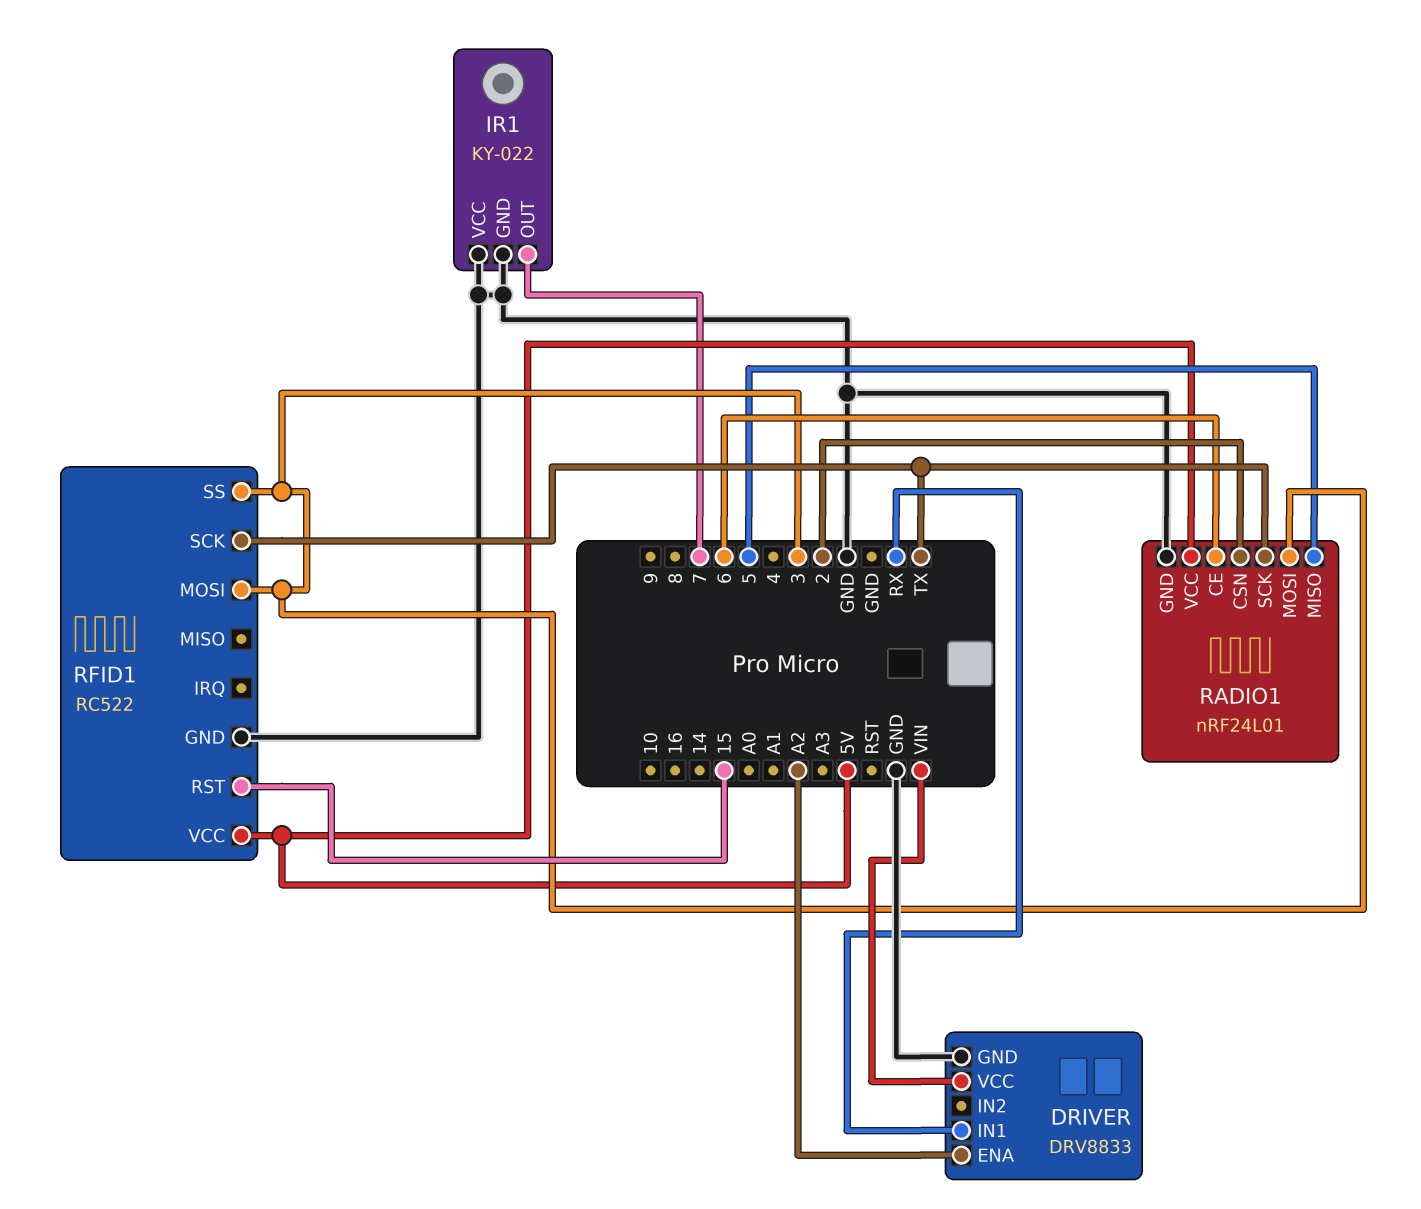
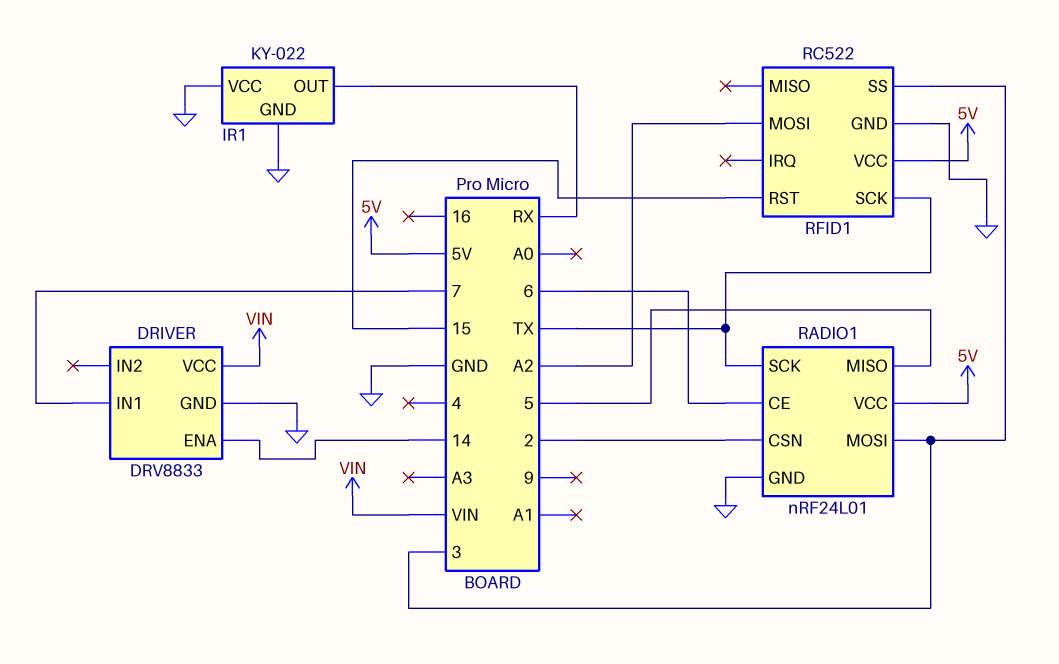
DRIVER pin ENA: A2 -> 14
DRIVER pin IN1: RX -> 7
IR1 pin OUT: 7 -> RX
RFID1 pin MOSI: 3 -> A2

